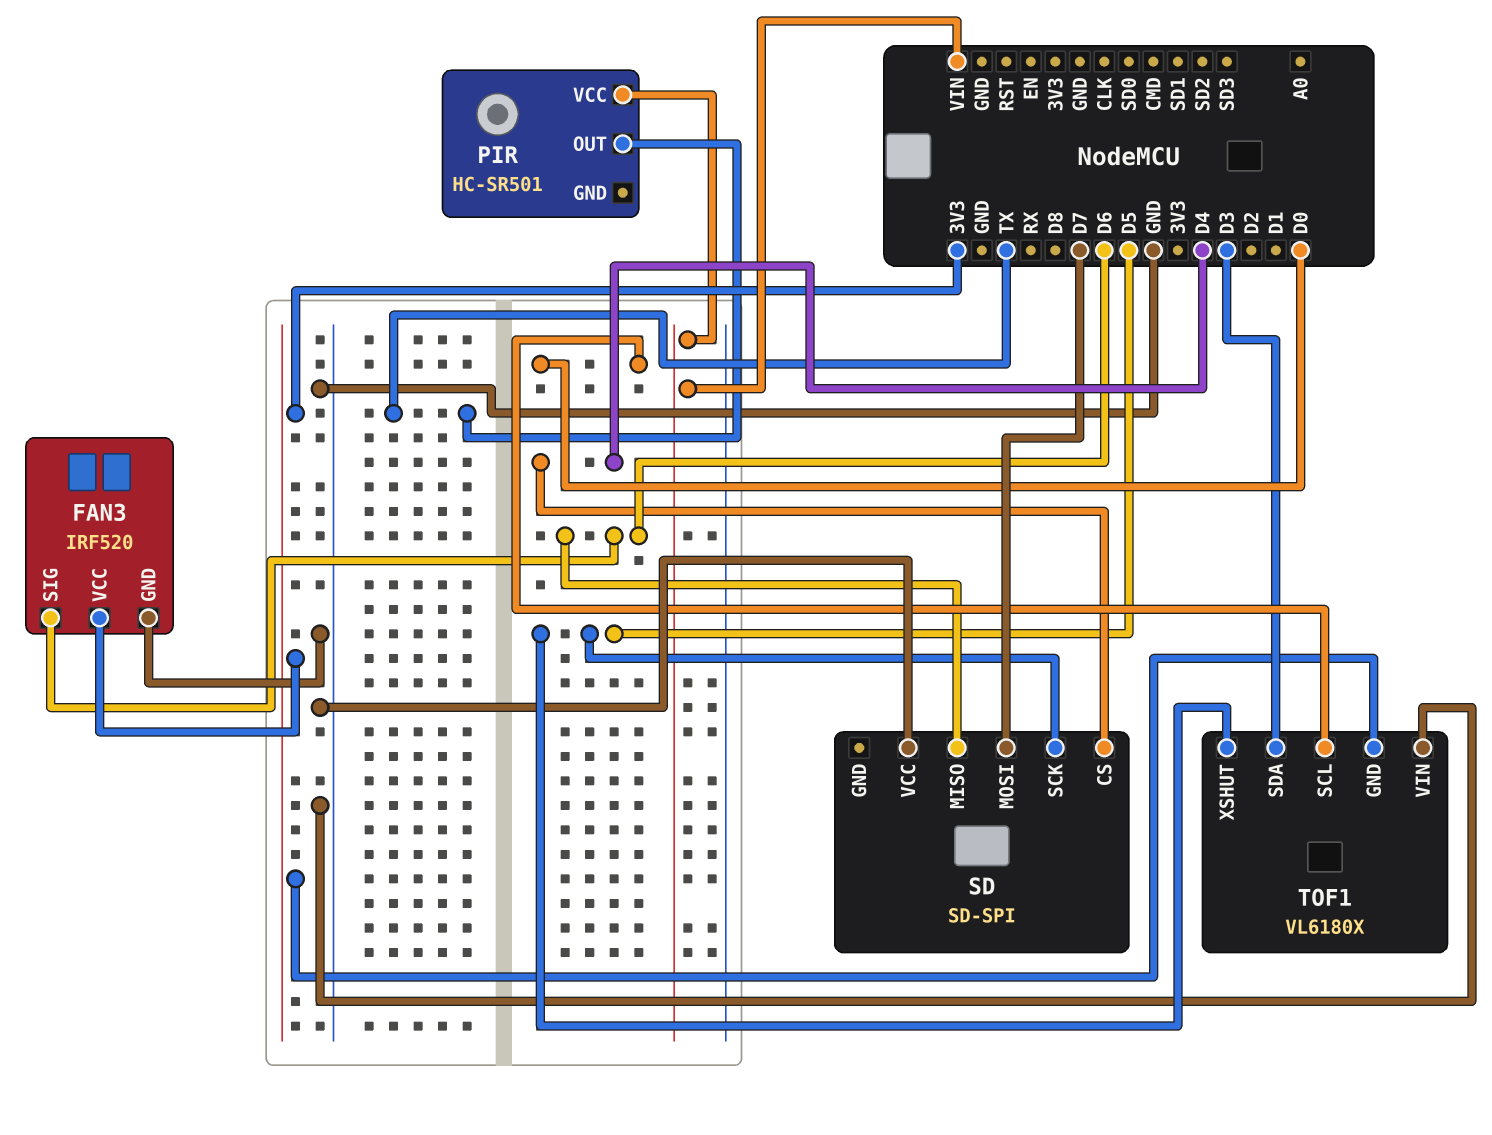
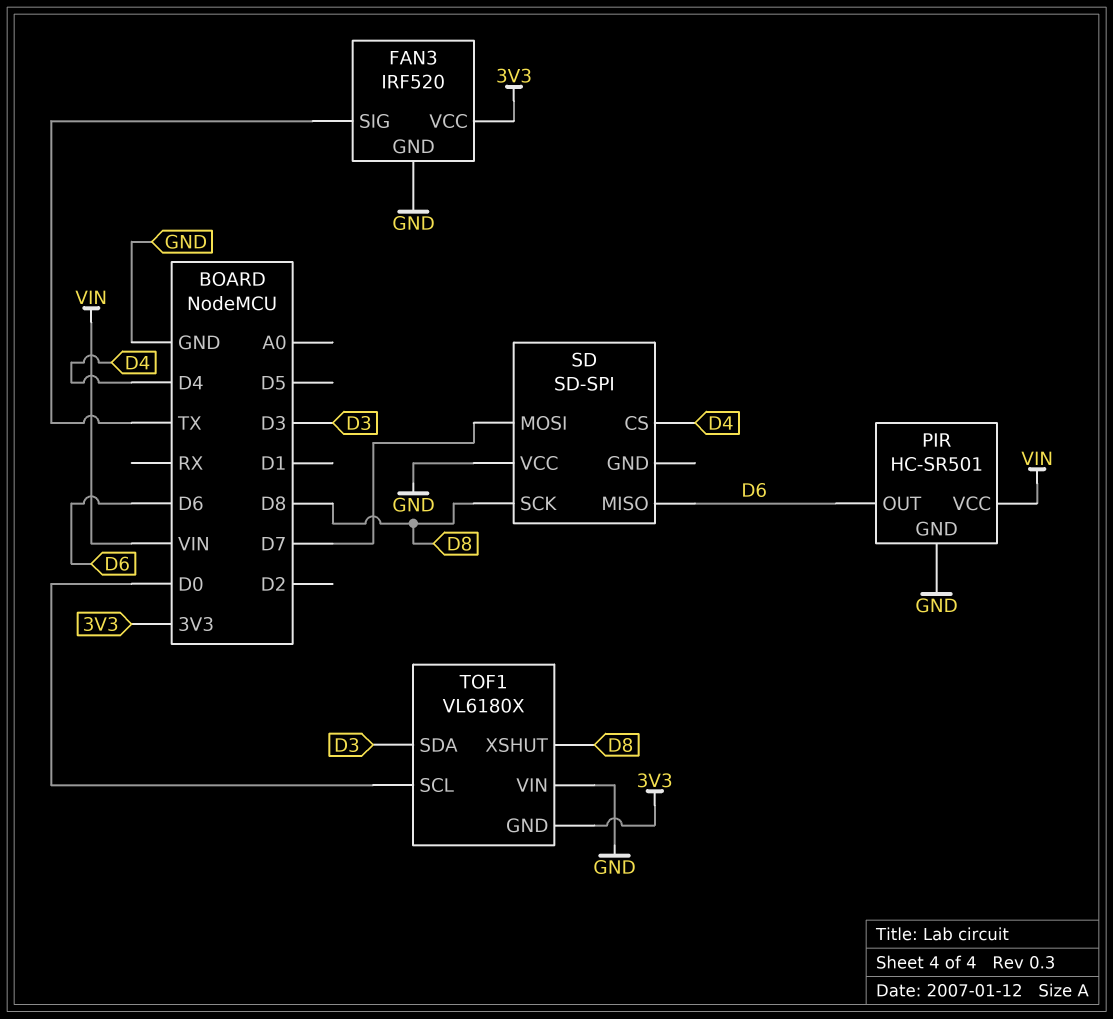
FAN3 pin SIG: D6 -> TX
PIR pin GND: none -> GND
PIR pin OUT: TX -> D6
SD pin SCK: D5 -> D8
TOF1 pin XSHUT: D5 -> D8

